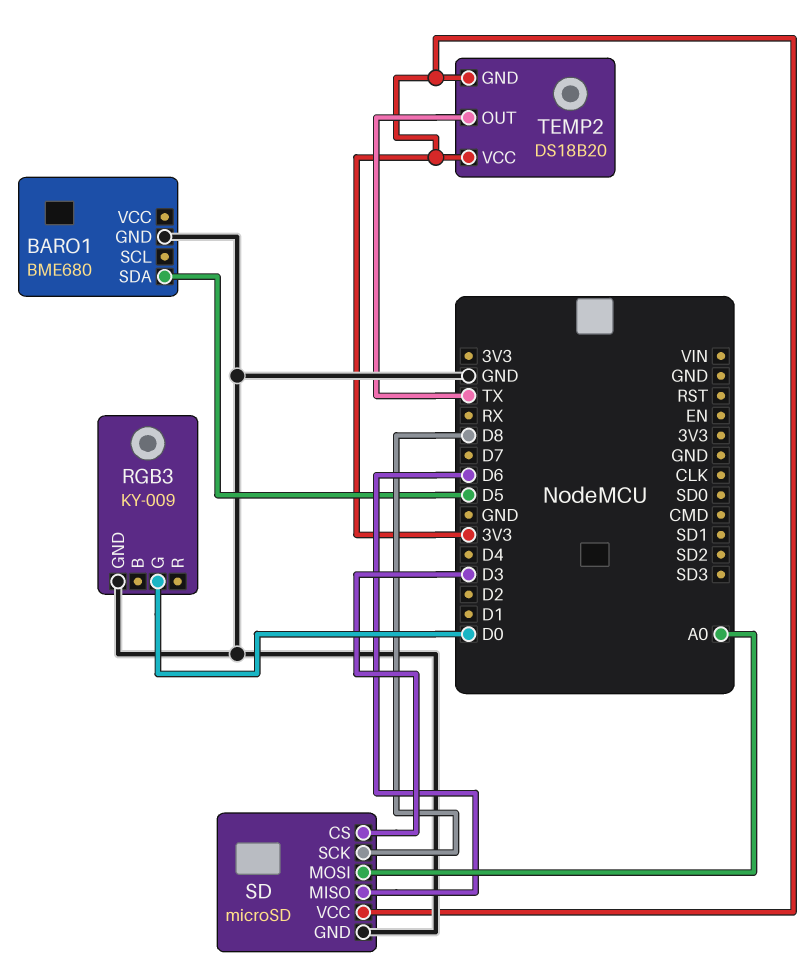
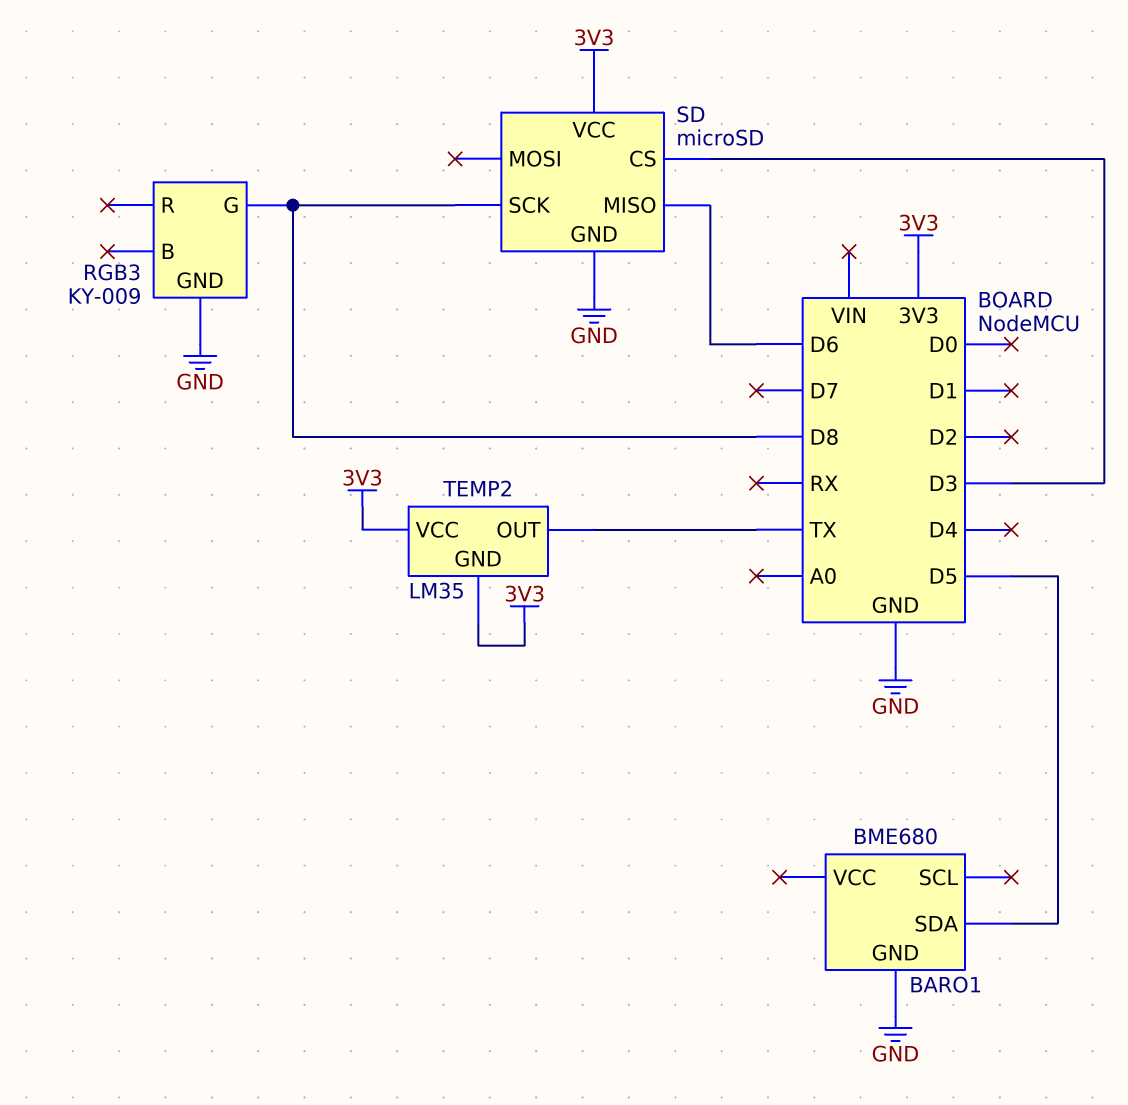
RGB3 pin G: D0 -> D8
SD pin MOSI: A0 -> none
TEMP2: DS18B20 -> LM35

